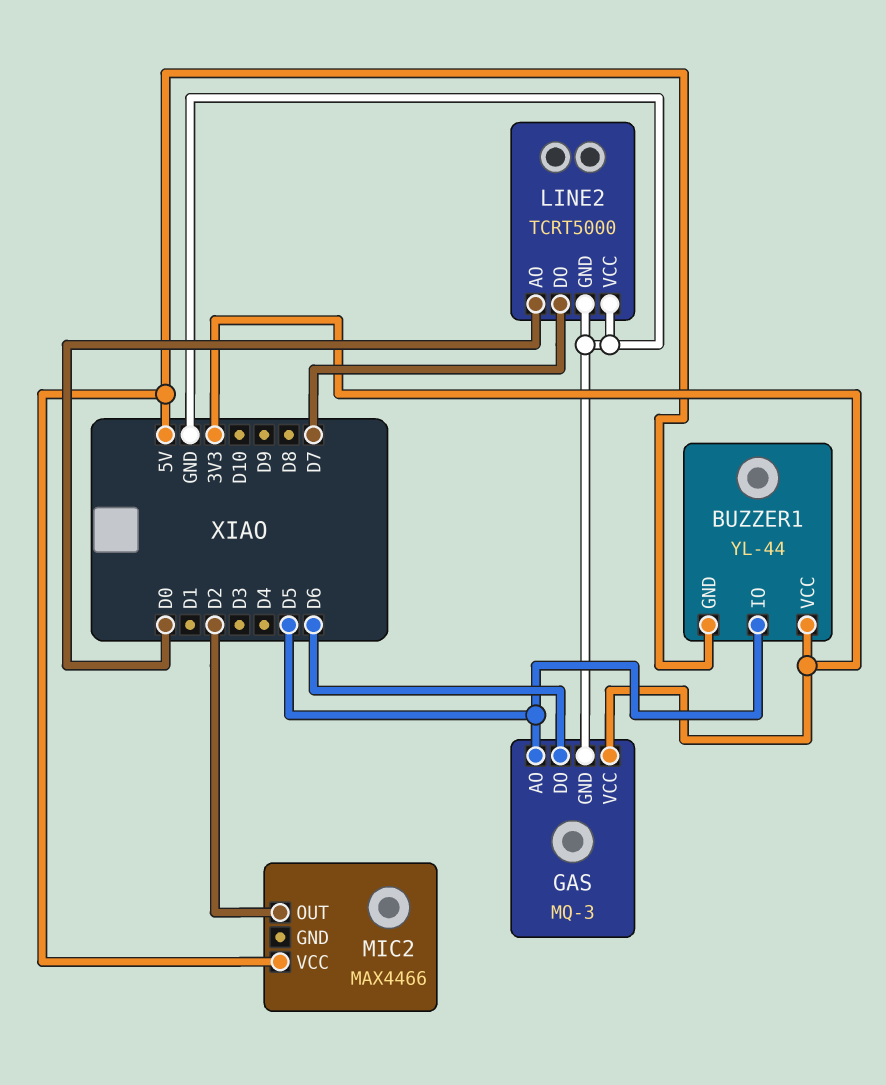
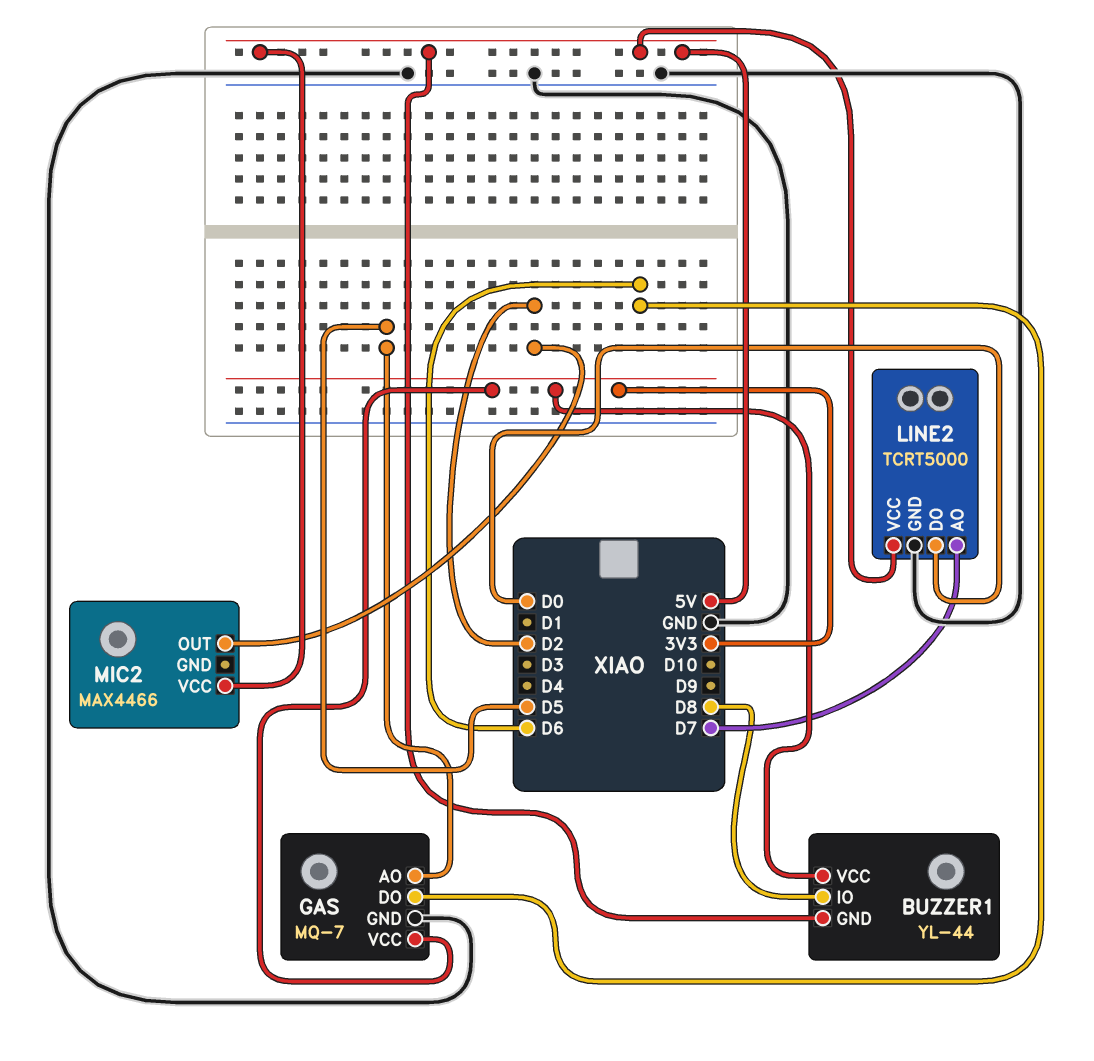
BUZZER1 pin IO: D5 -> D8
GAS: MQ-3 -> MQ-7
LINE2 pin AO: D0 -> D7
LINE2 pin DO: D7 -> D0
LINE2 pin VCC: GND -> 5V

